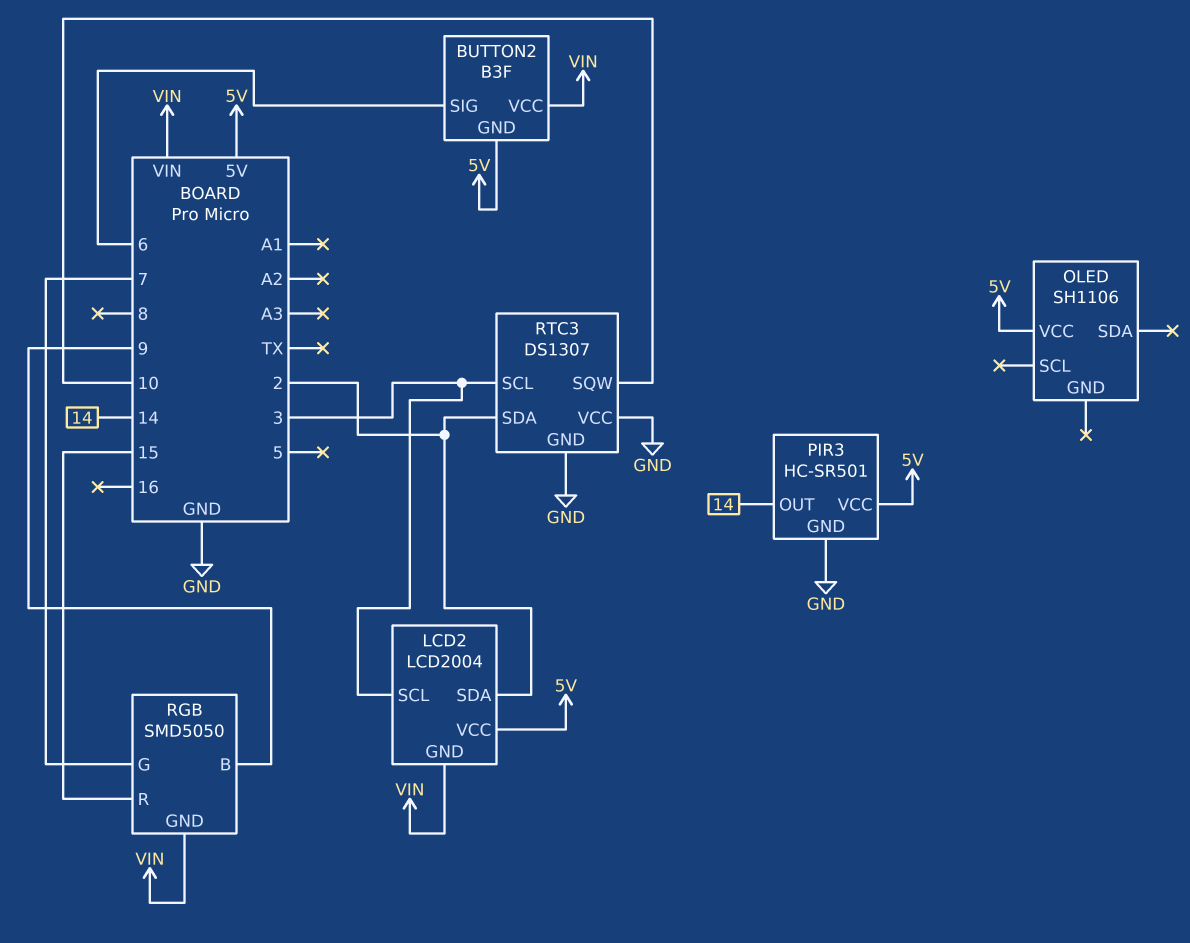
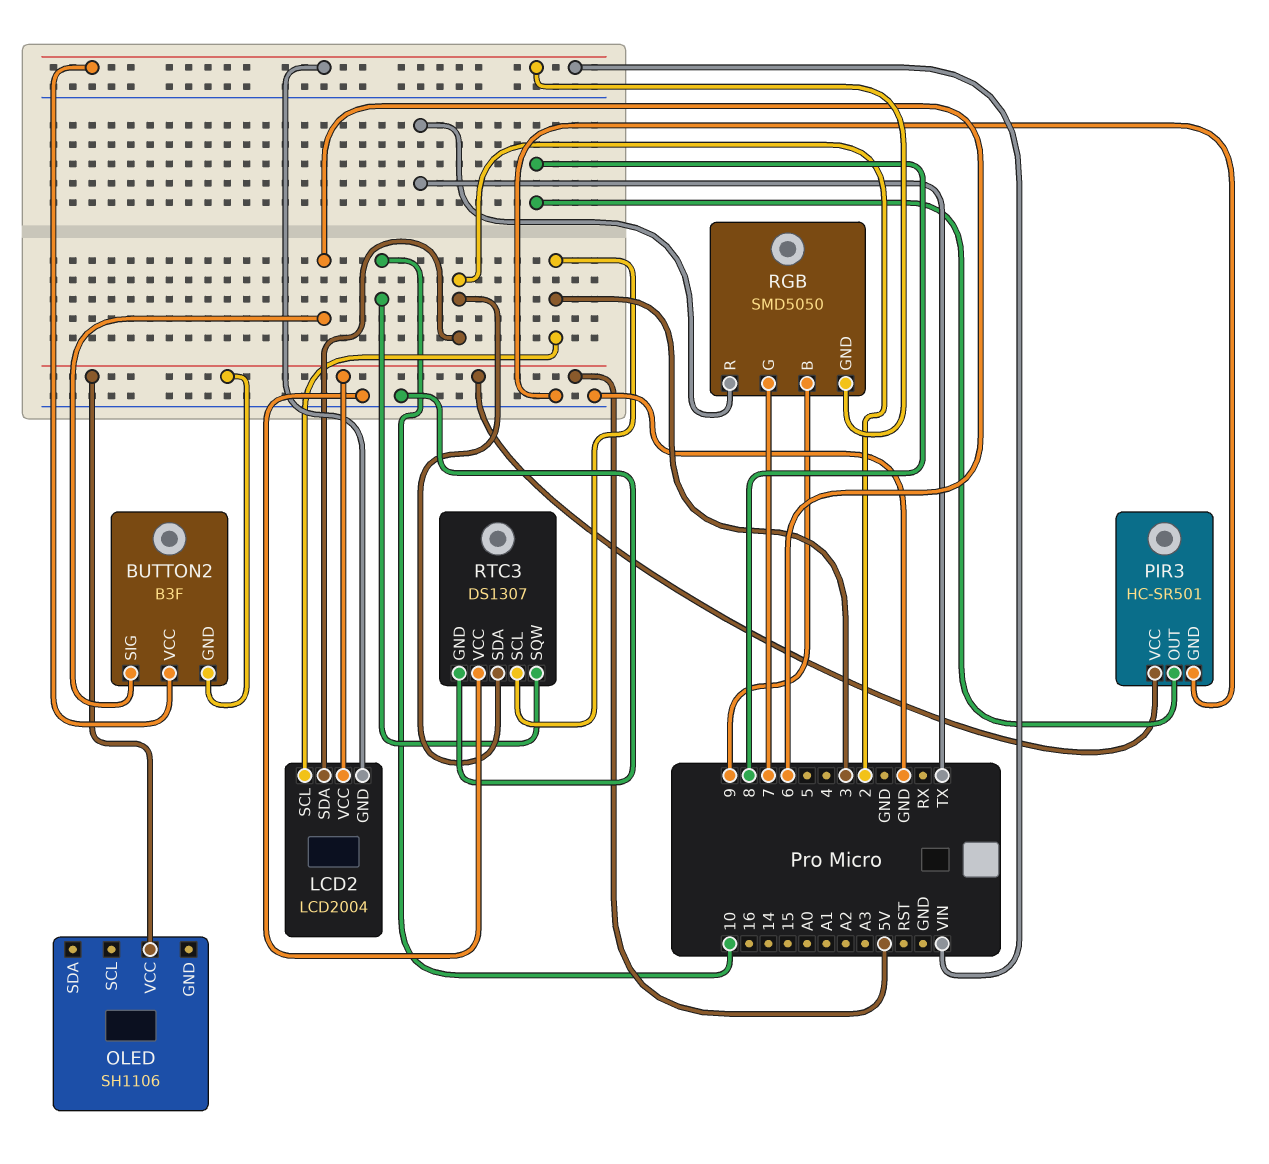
PIR3 pin OUT: 14 -> 8
RGB pin R: 15 -> TX

